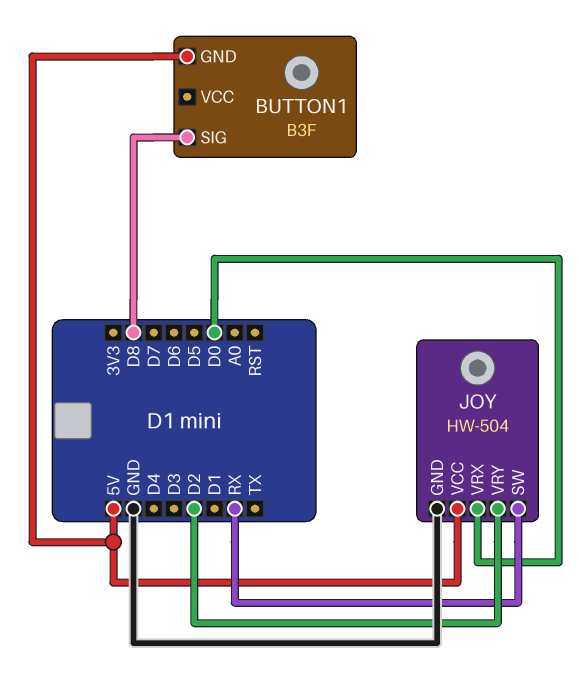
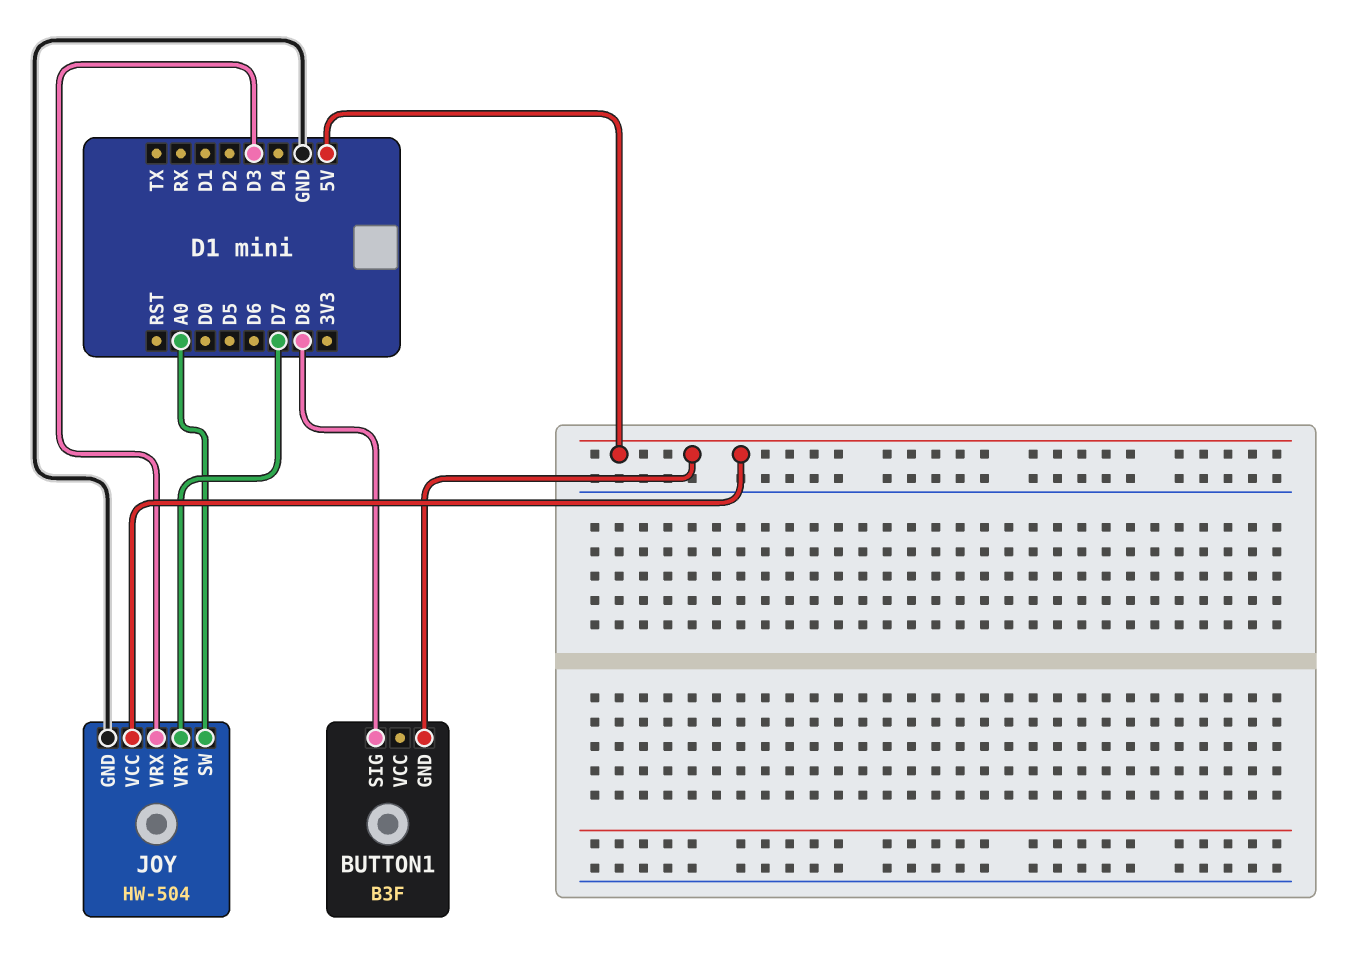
JOY pin SW: RX -> A0
JOY pin VRX: D0 -> D3
JOY pin VRY: D2 -> D7

